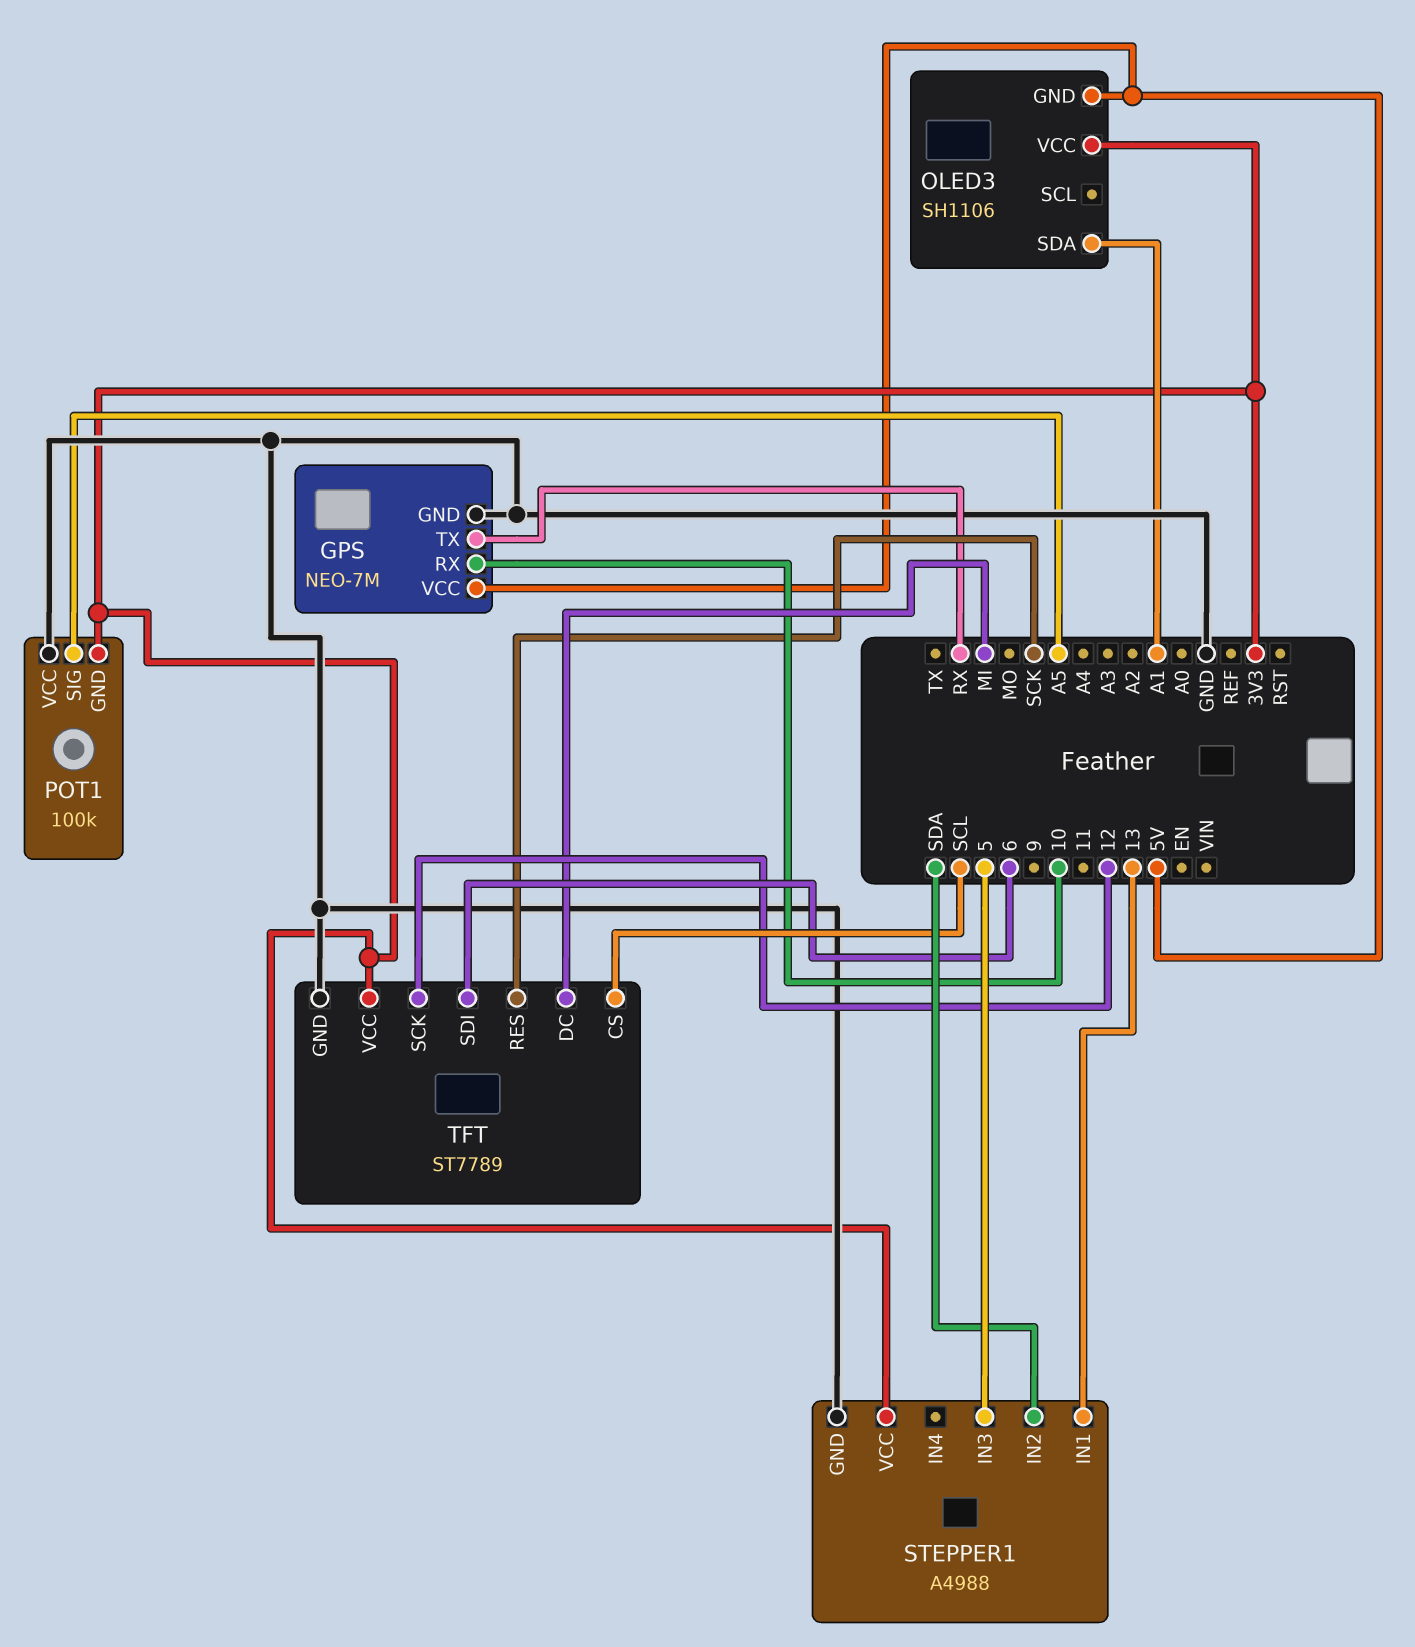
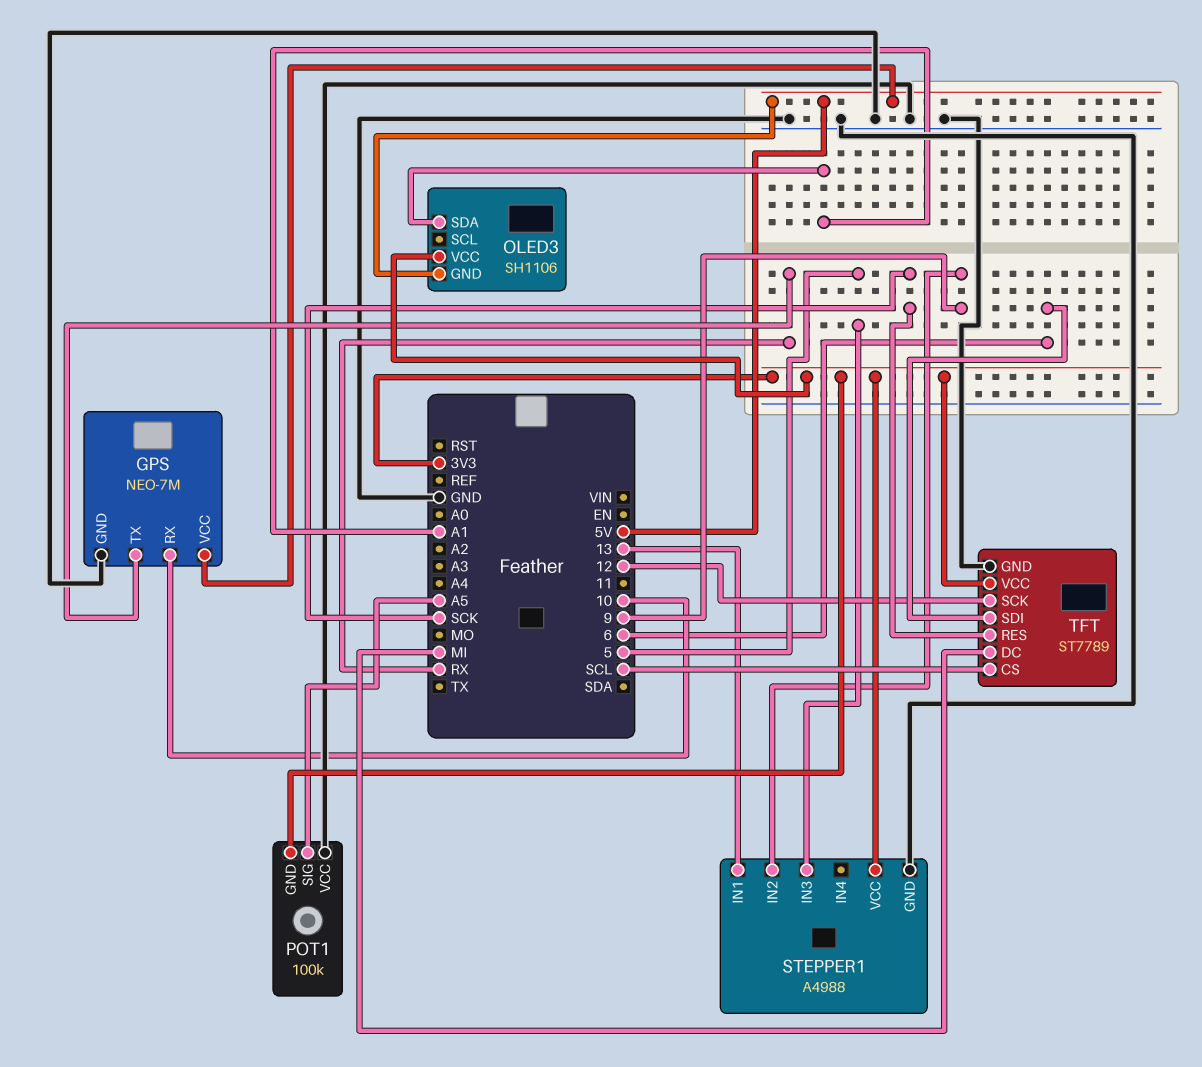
STEPPER1 pin IN2: SDA -> 9

